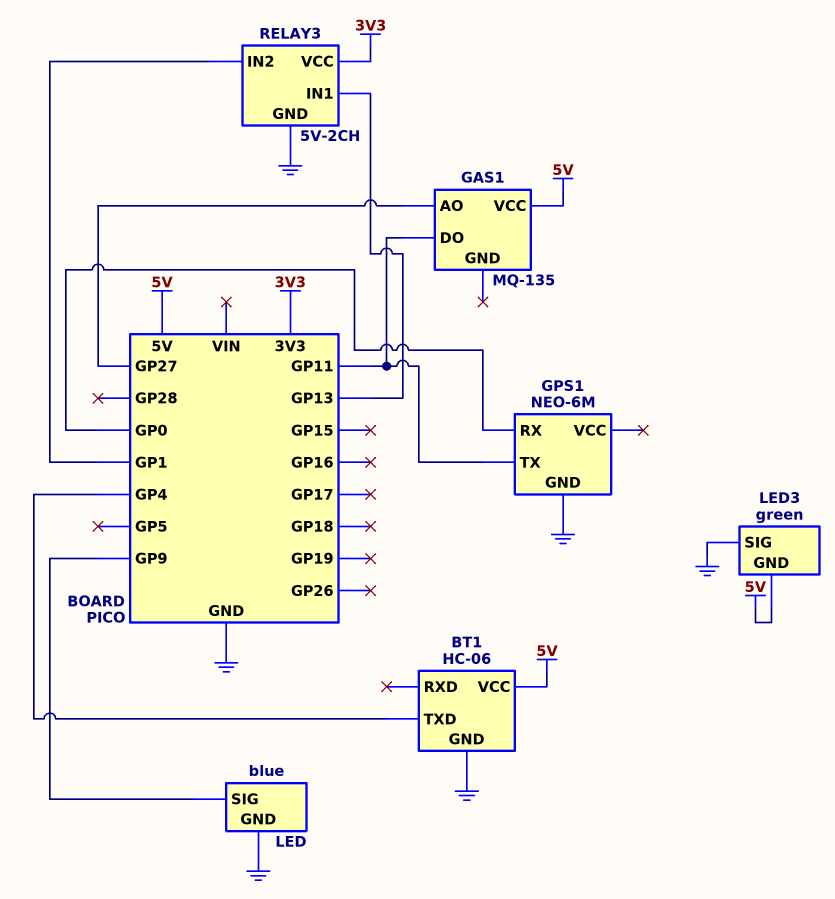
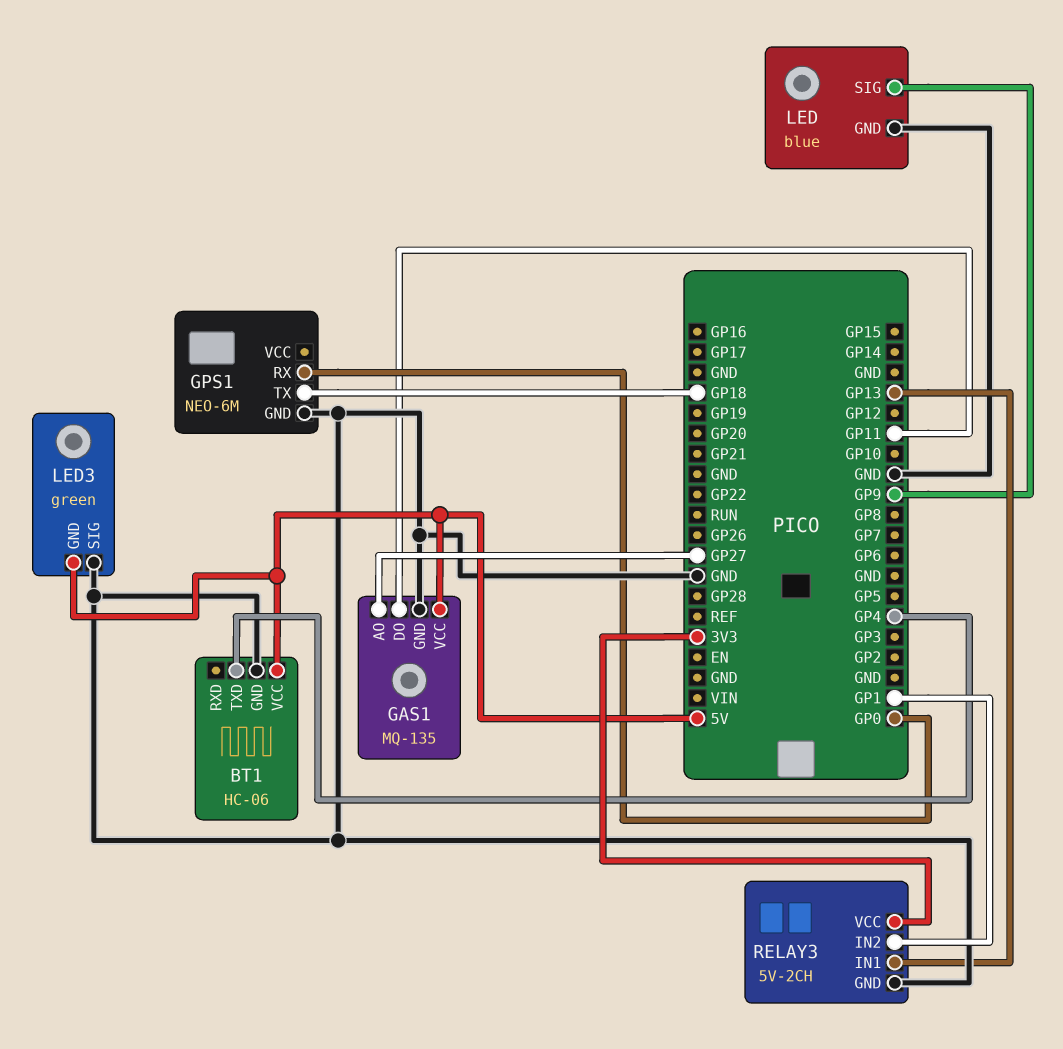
GAS1 pin GND: none -> GND
GPS1 pin TX: GP11 -> GP18

